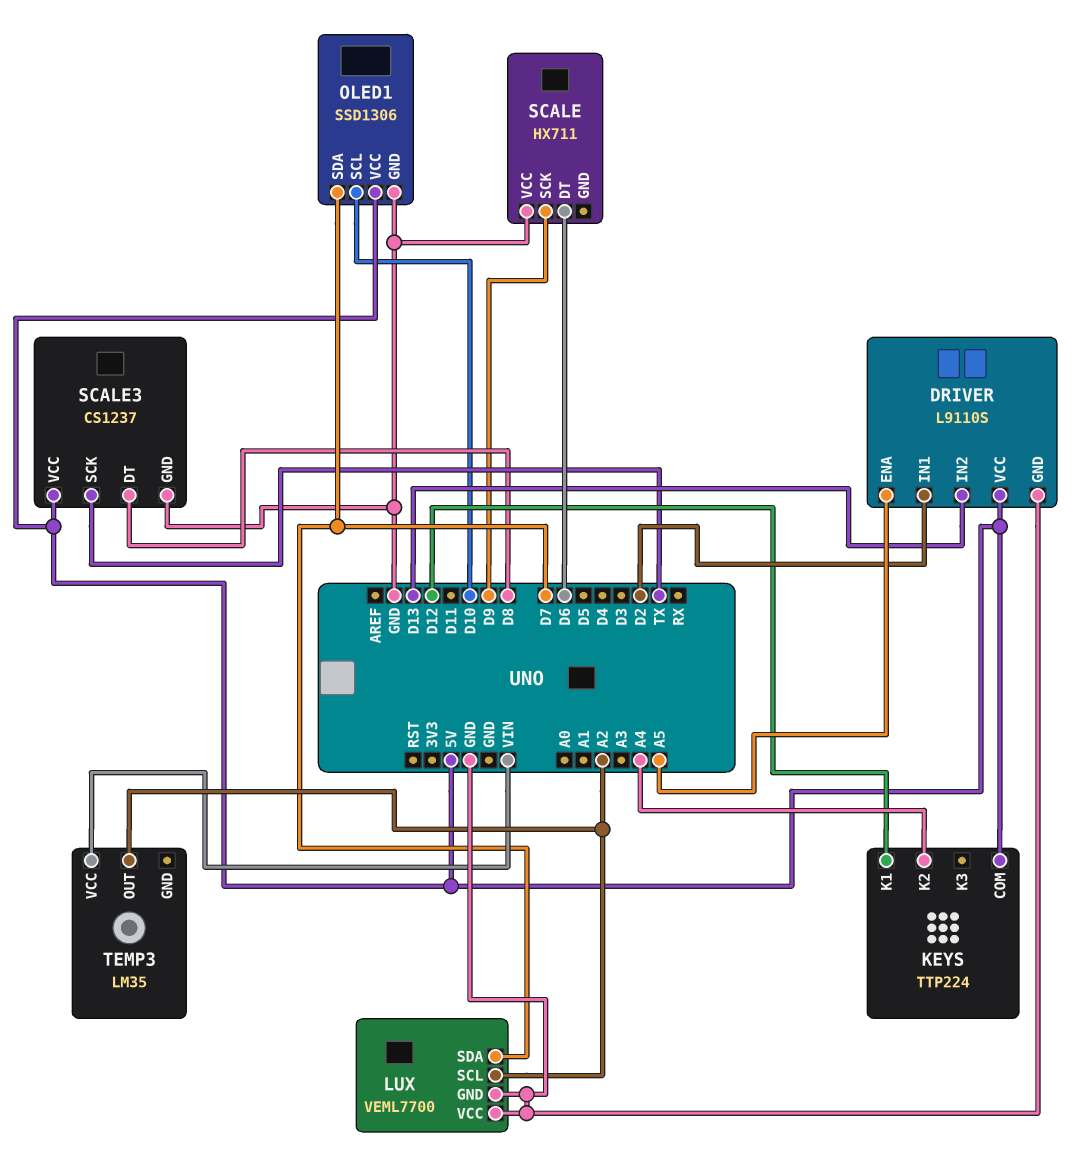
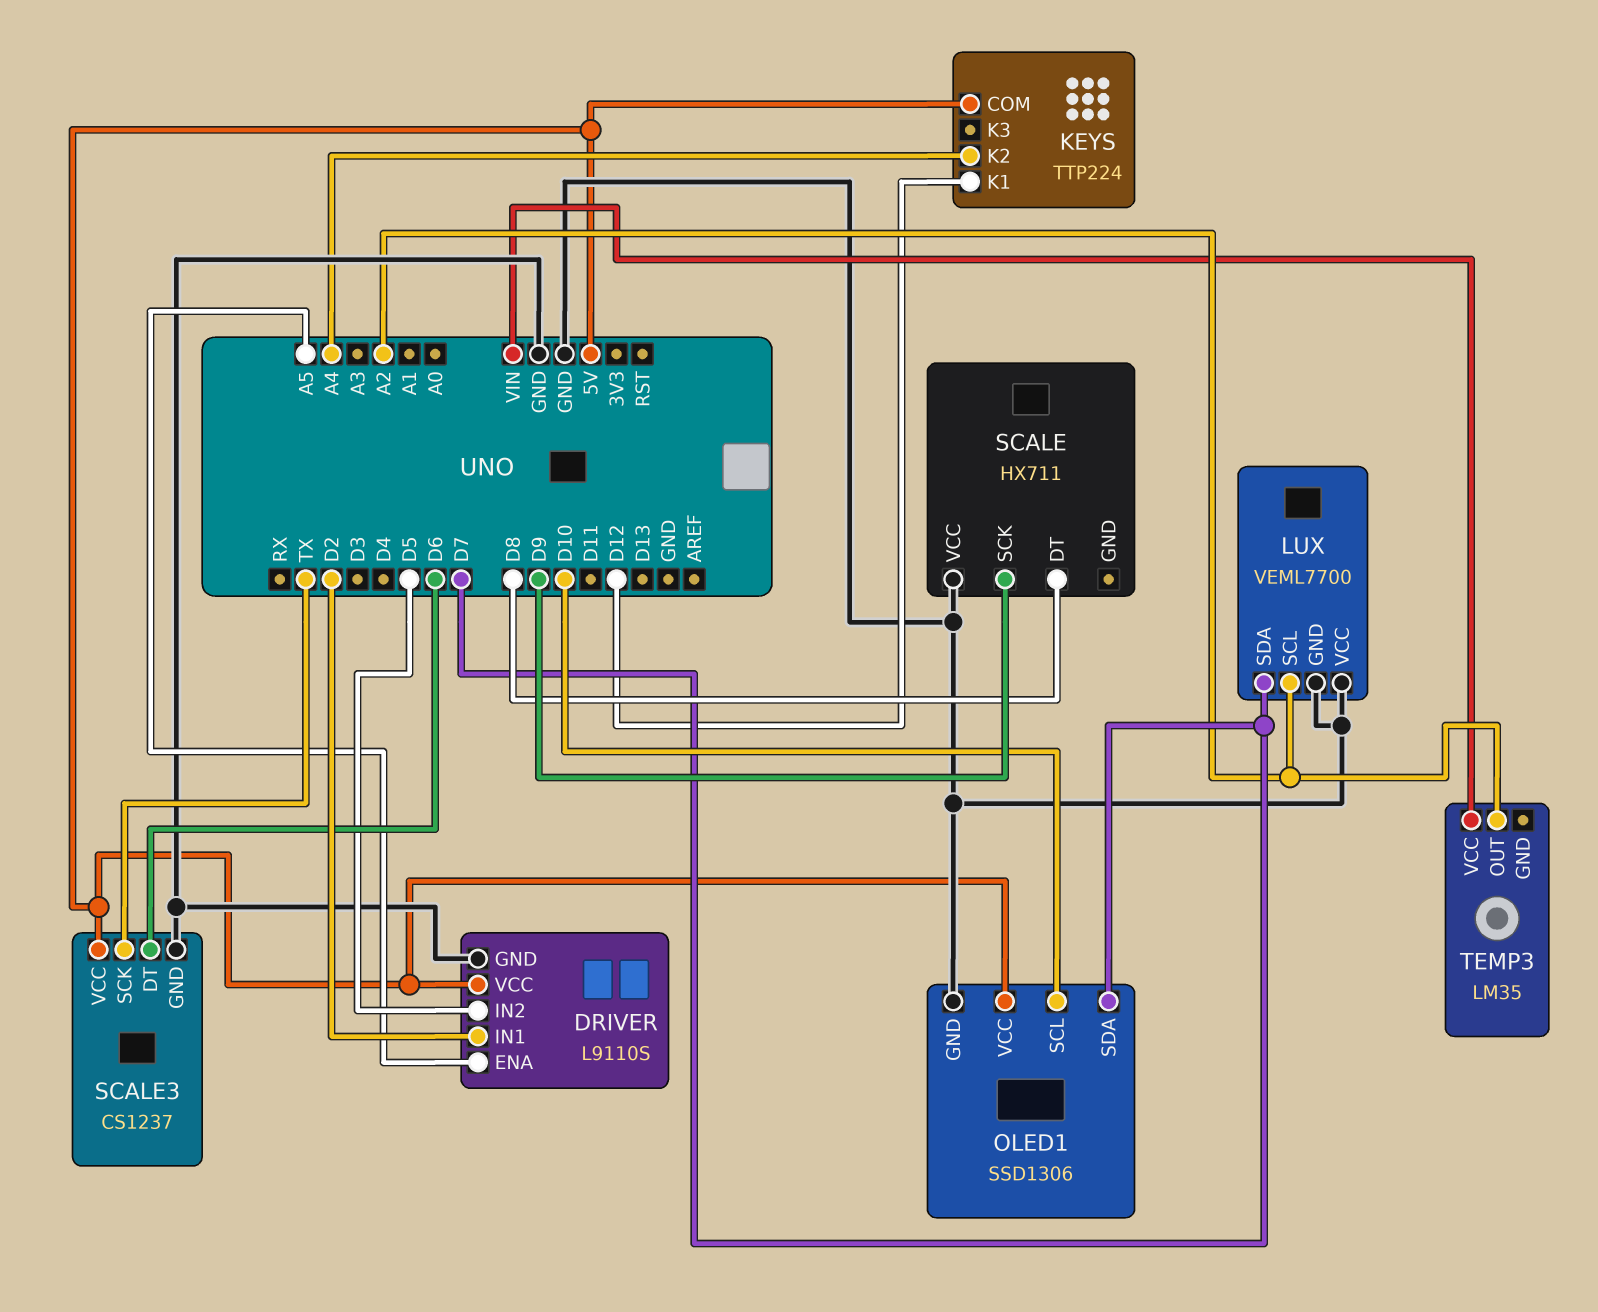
DRIVER pin IN2: D13 -> D5
SCALE pin DT: D6 -> D8
SCALE3 pin DT: D8 -> D6

